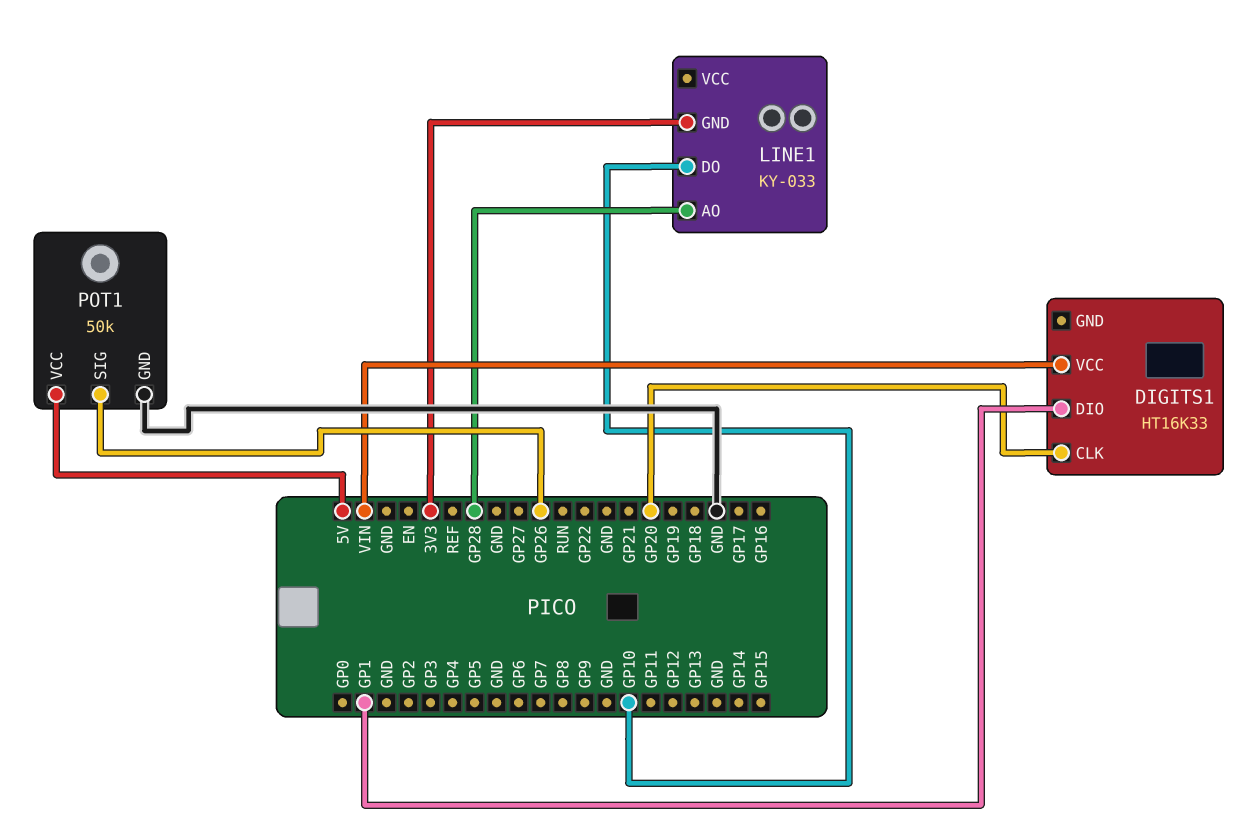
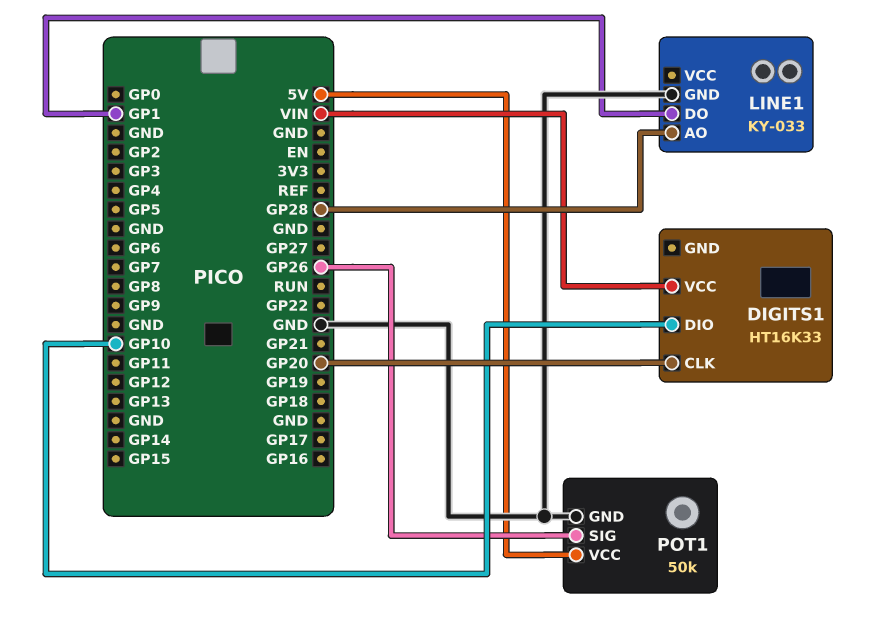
DIGITS1 pin DIO: GP1 -> GP10
LINE1 pin DO: GP10 -> GP1
LINE1 pin GND: 3V3 -> GND

